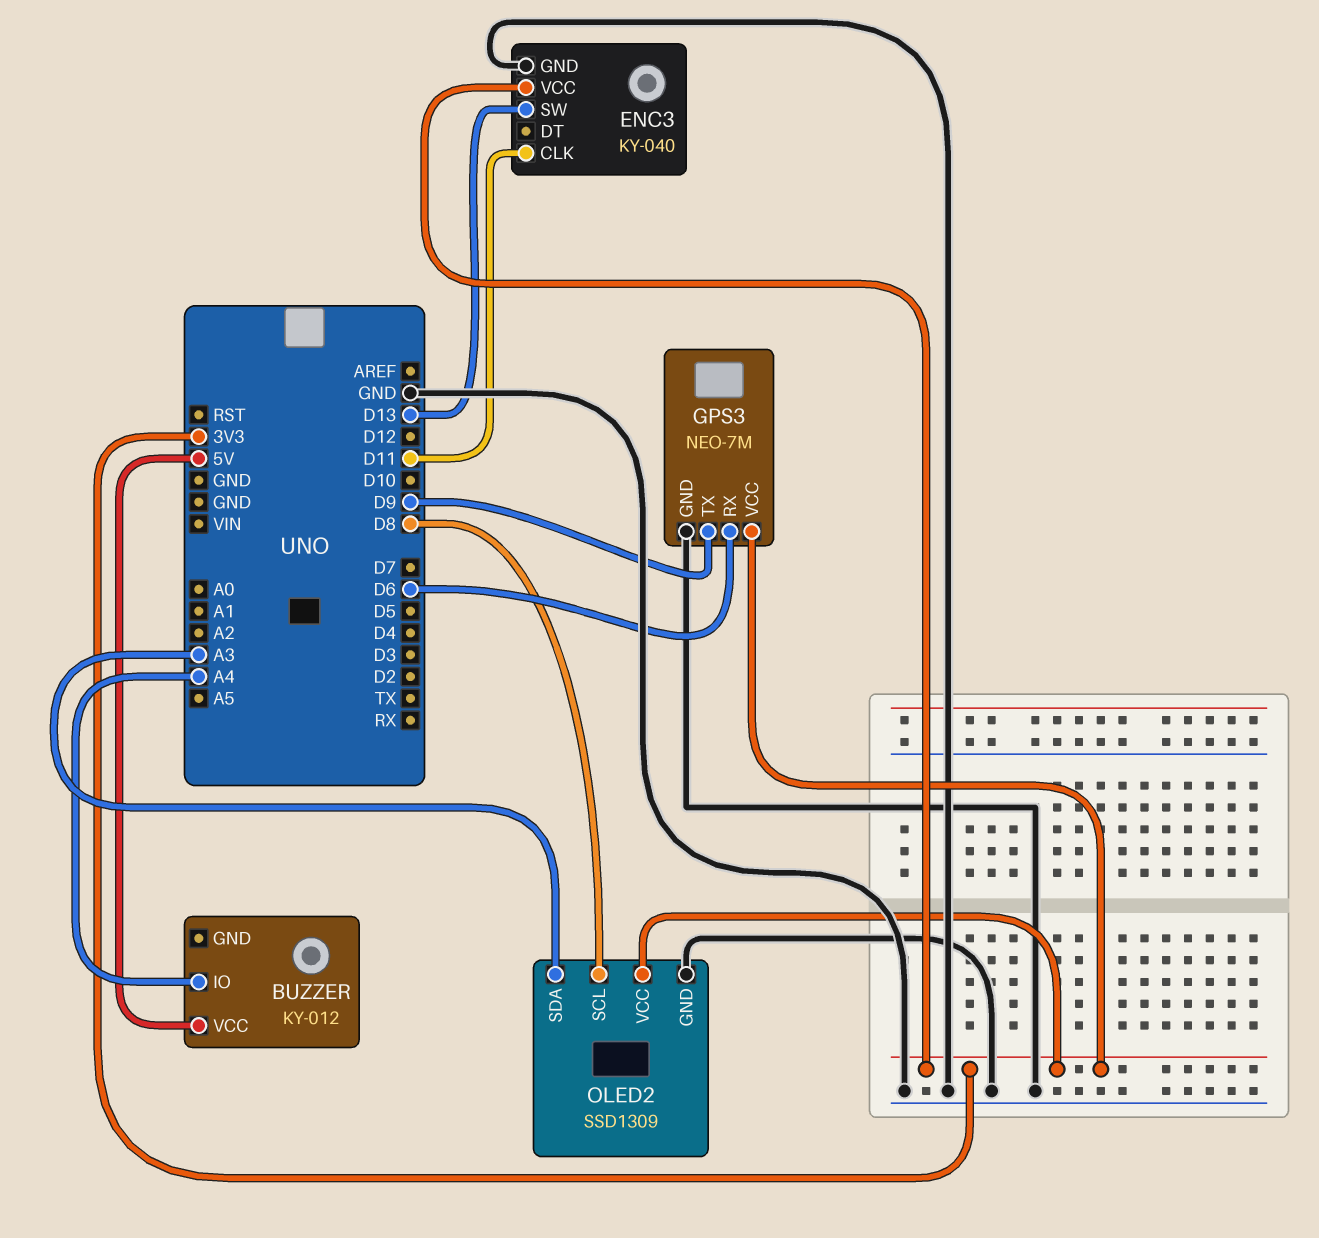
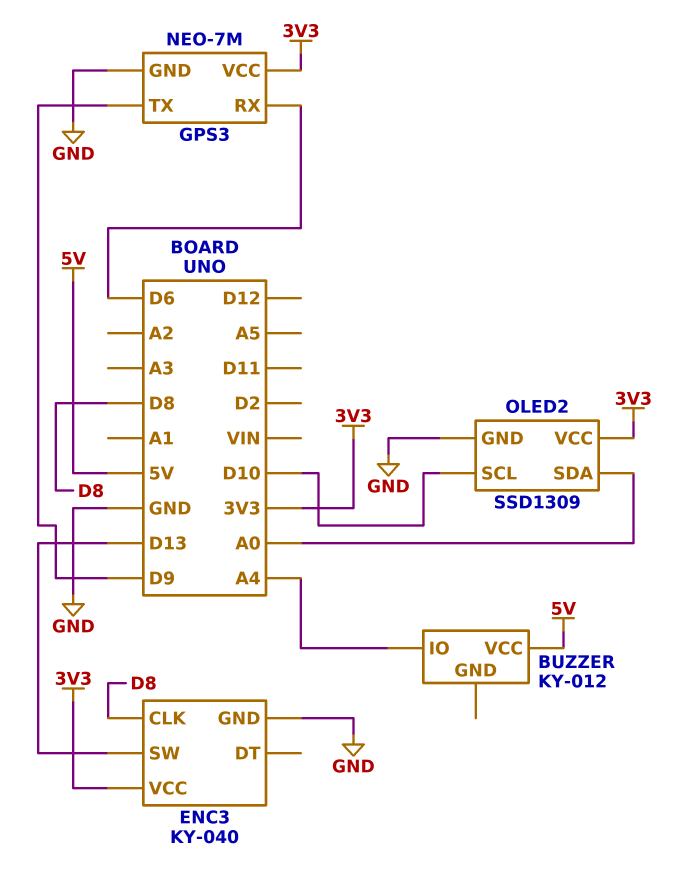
ENC3 pin CLK: D11 -> D8
OLED2 pin SCL: D8 -> D10
OLED2 pin SDA: A3 -> A0

